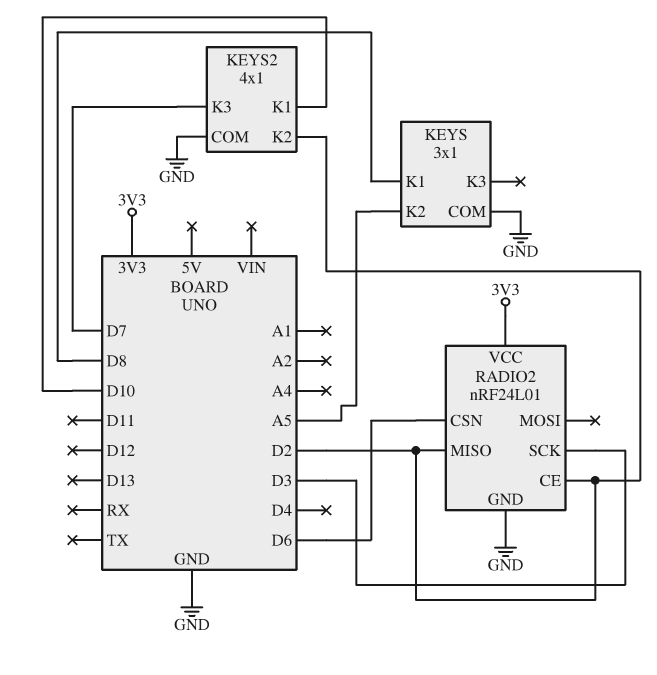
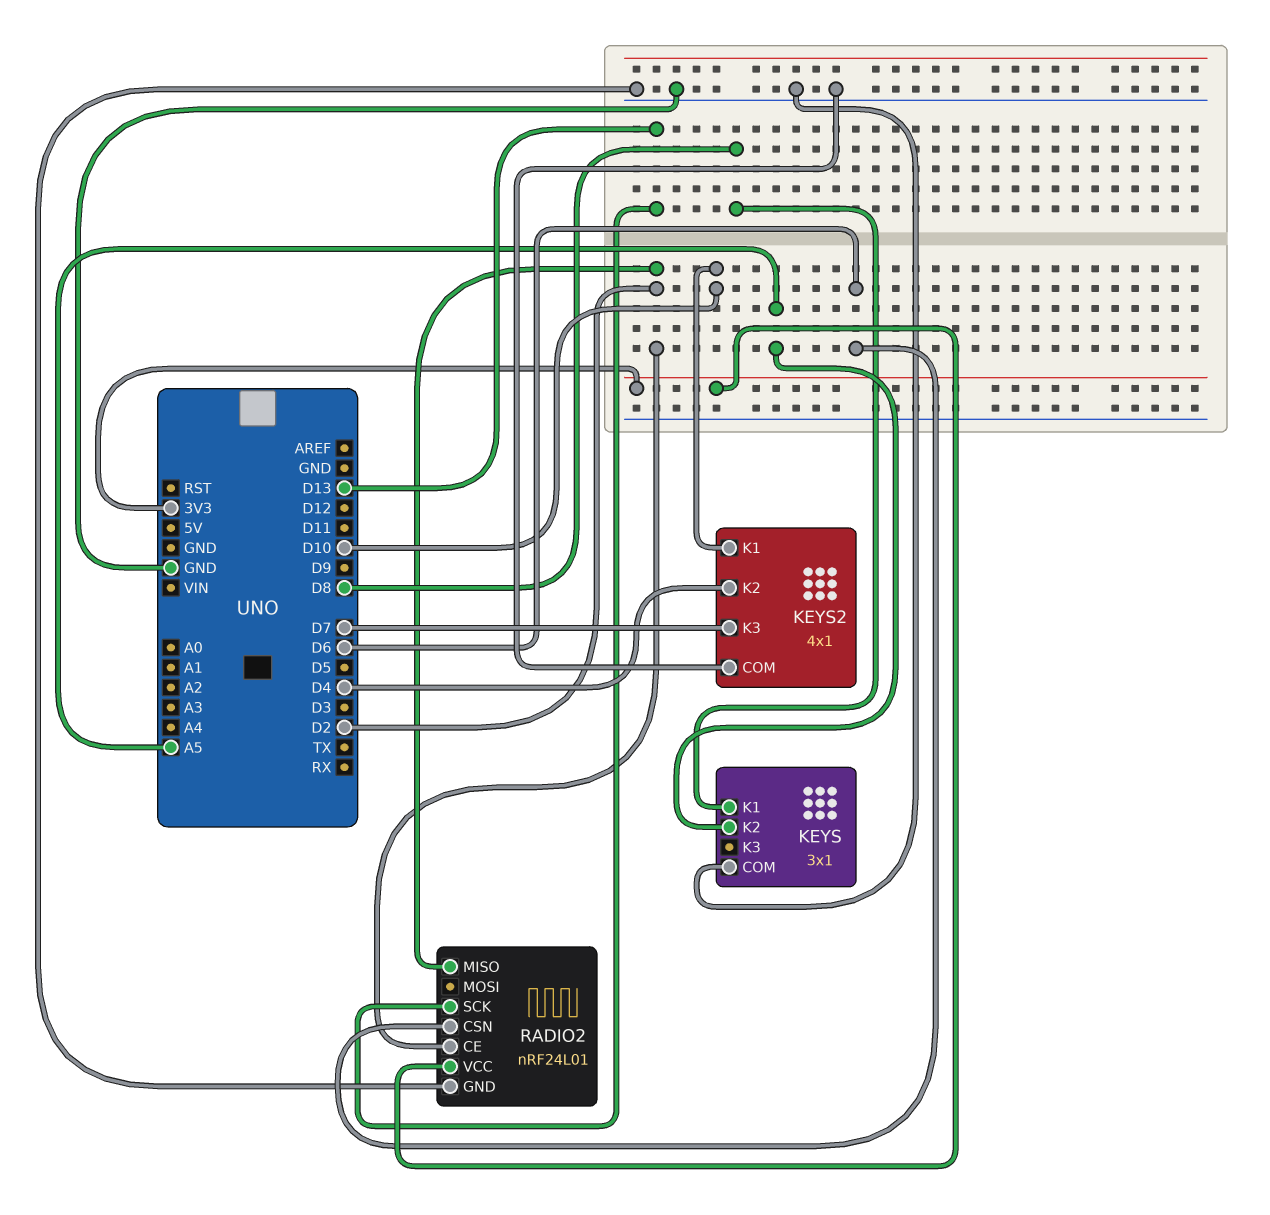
KEYS2 pin K2: D2 -> D4
RADIO2 pin SCK: D3 -> D13

